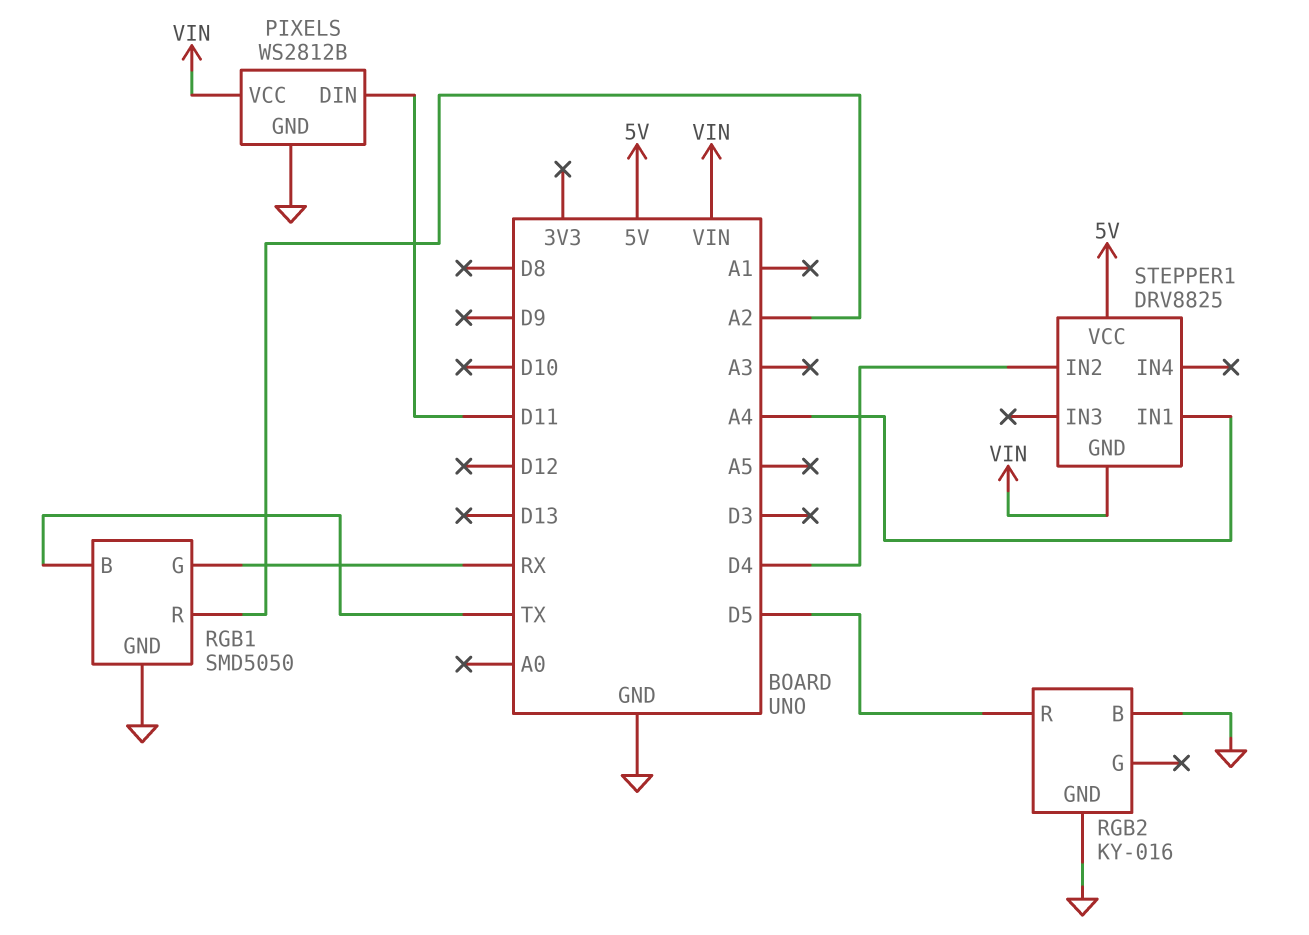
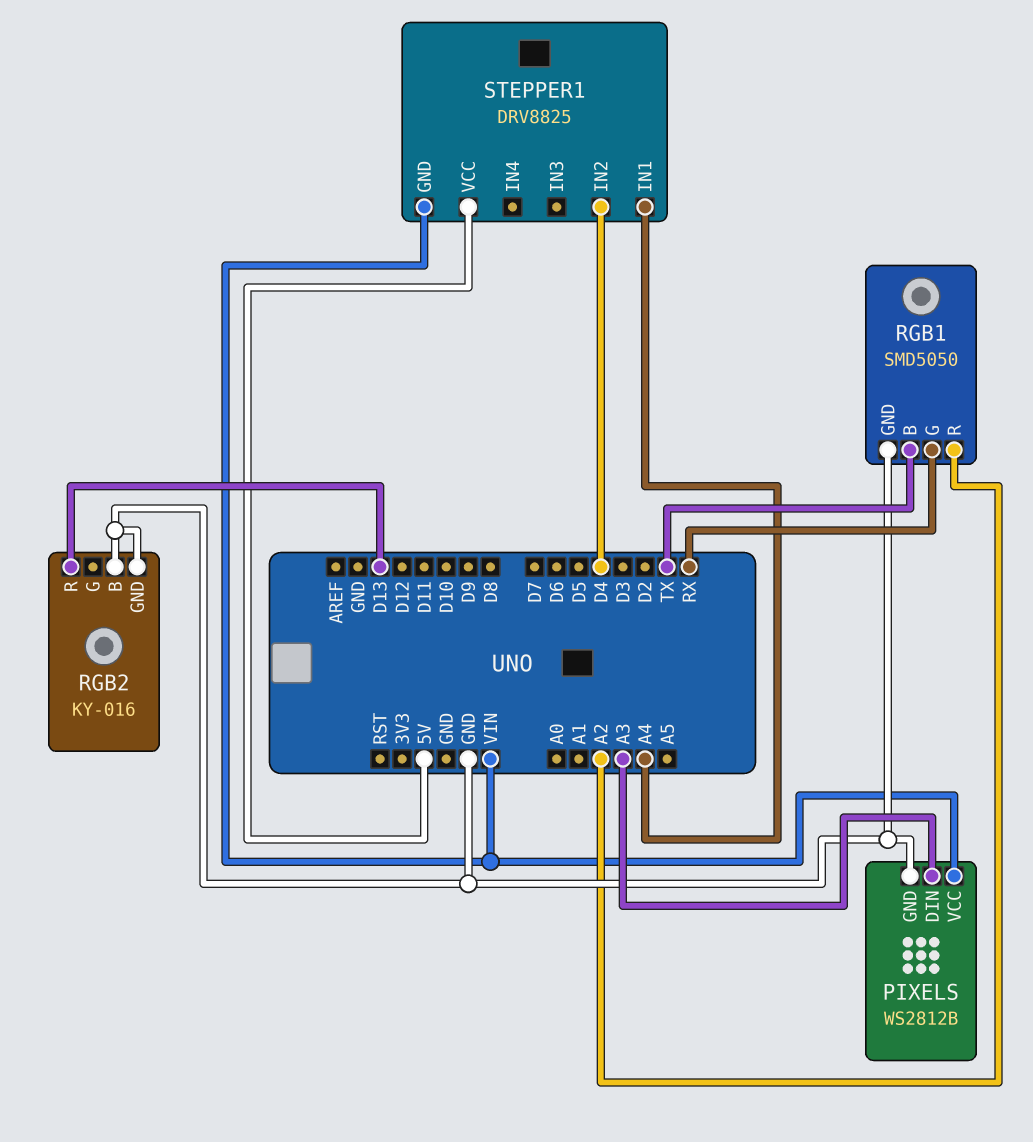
PIXELS pin DIN: D11 -> A3
RGB2 pin R: D5 -> D13

